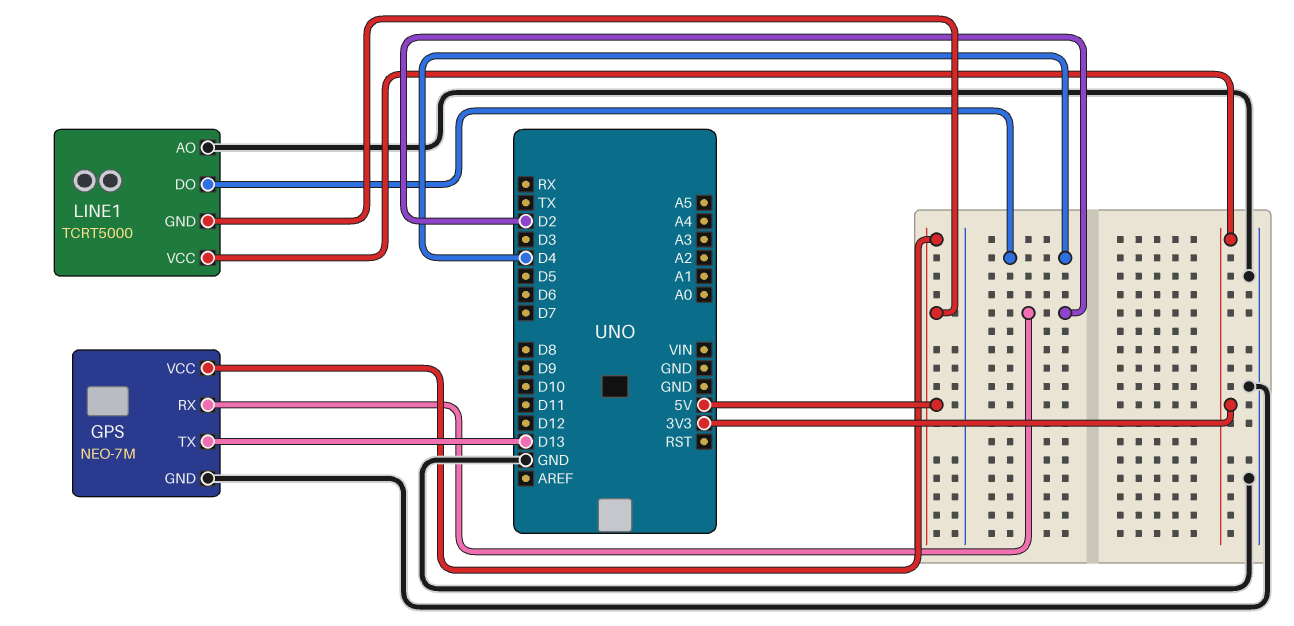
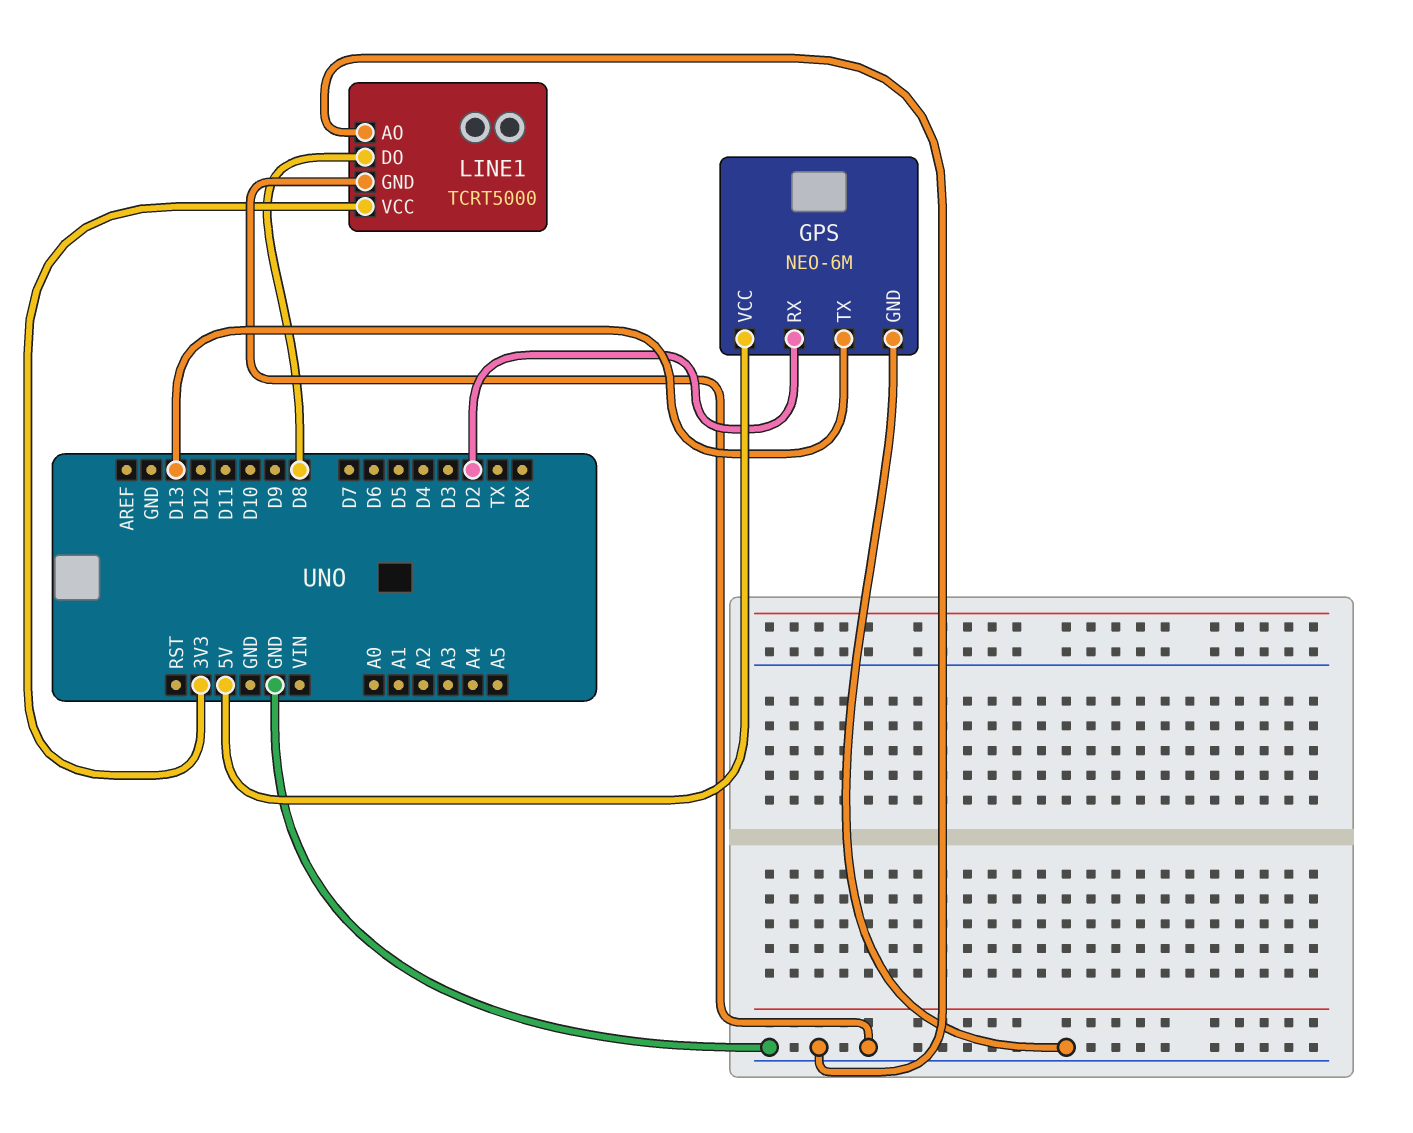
GPS: NEO-7M -> NEO-6M
LINE1 pin DO: D4 -> D8
LINE1 pin GND: 5V -> GND

